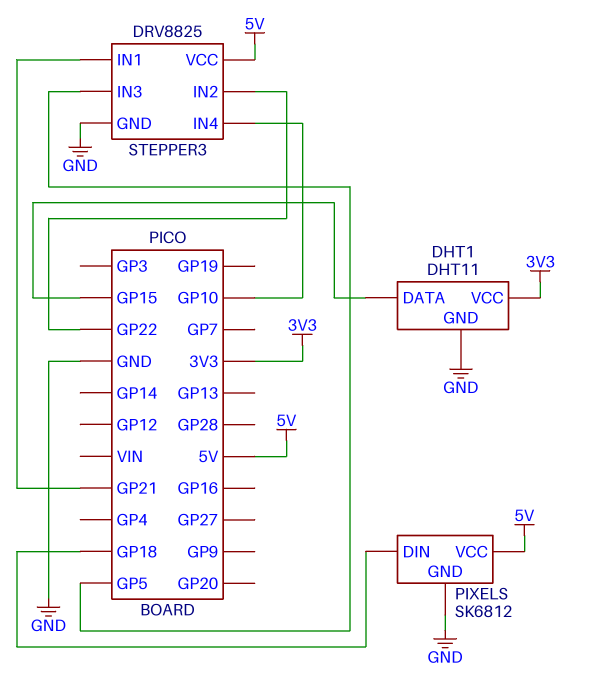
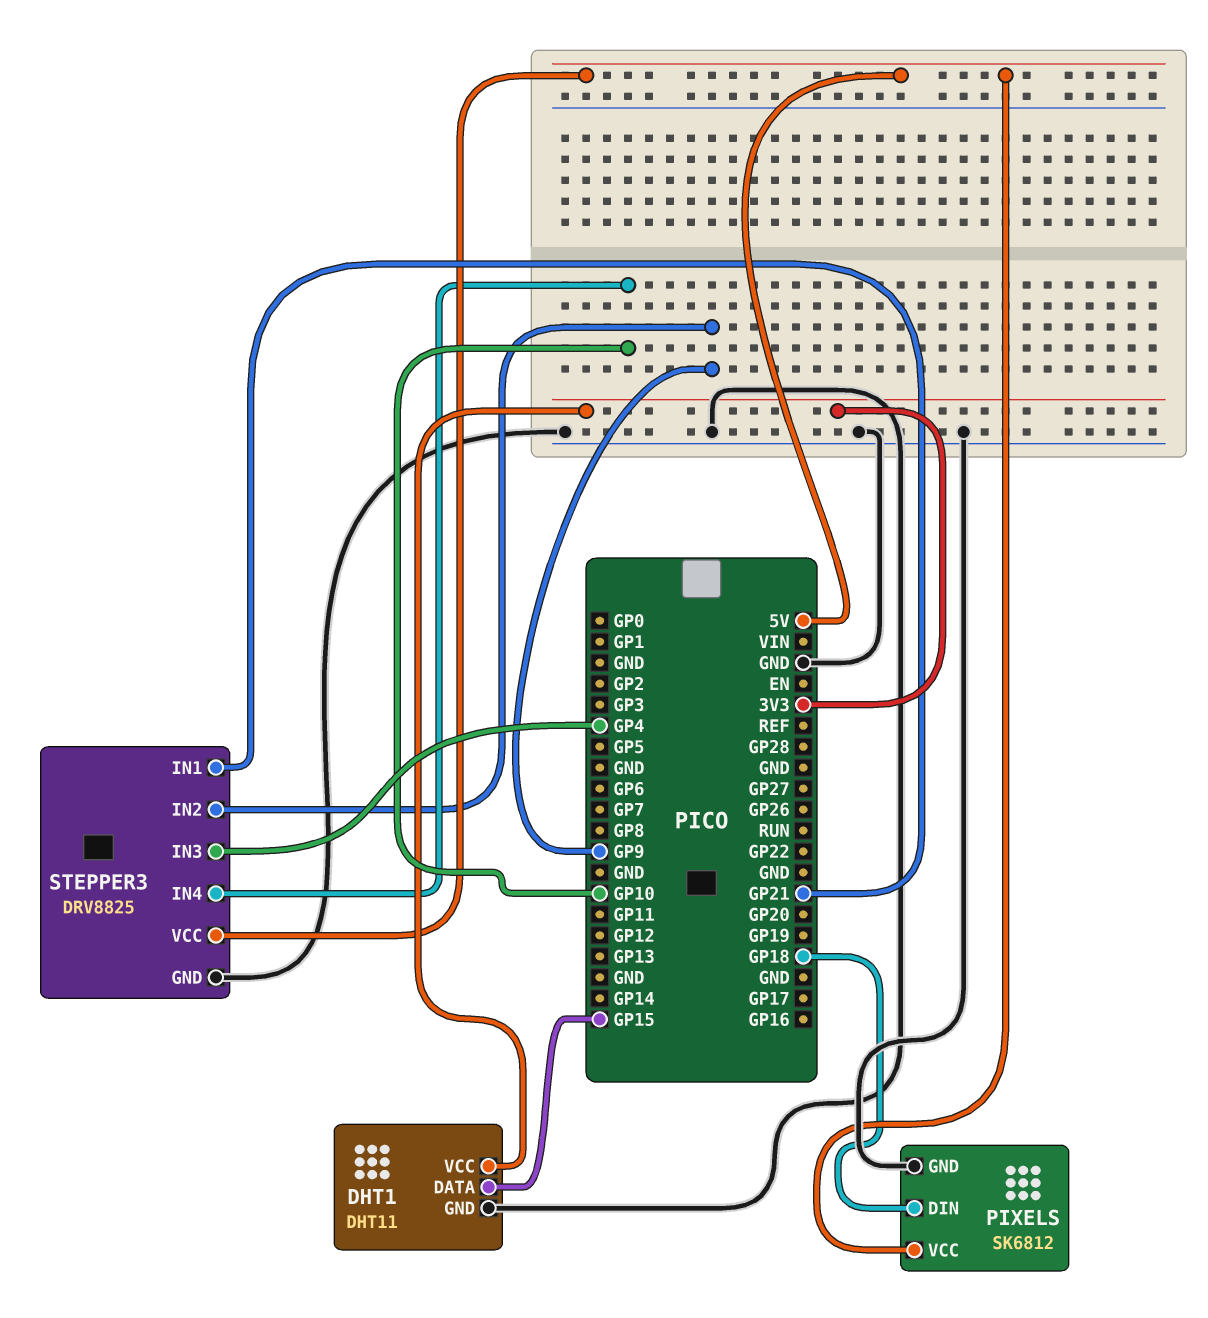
STEPPER3 pin IN2: GP22 -> GP9
STEPPER3 pin IN3: GP5 -> GP4

